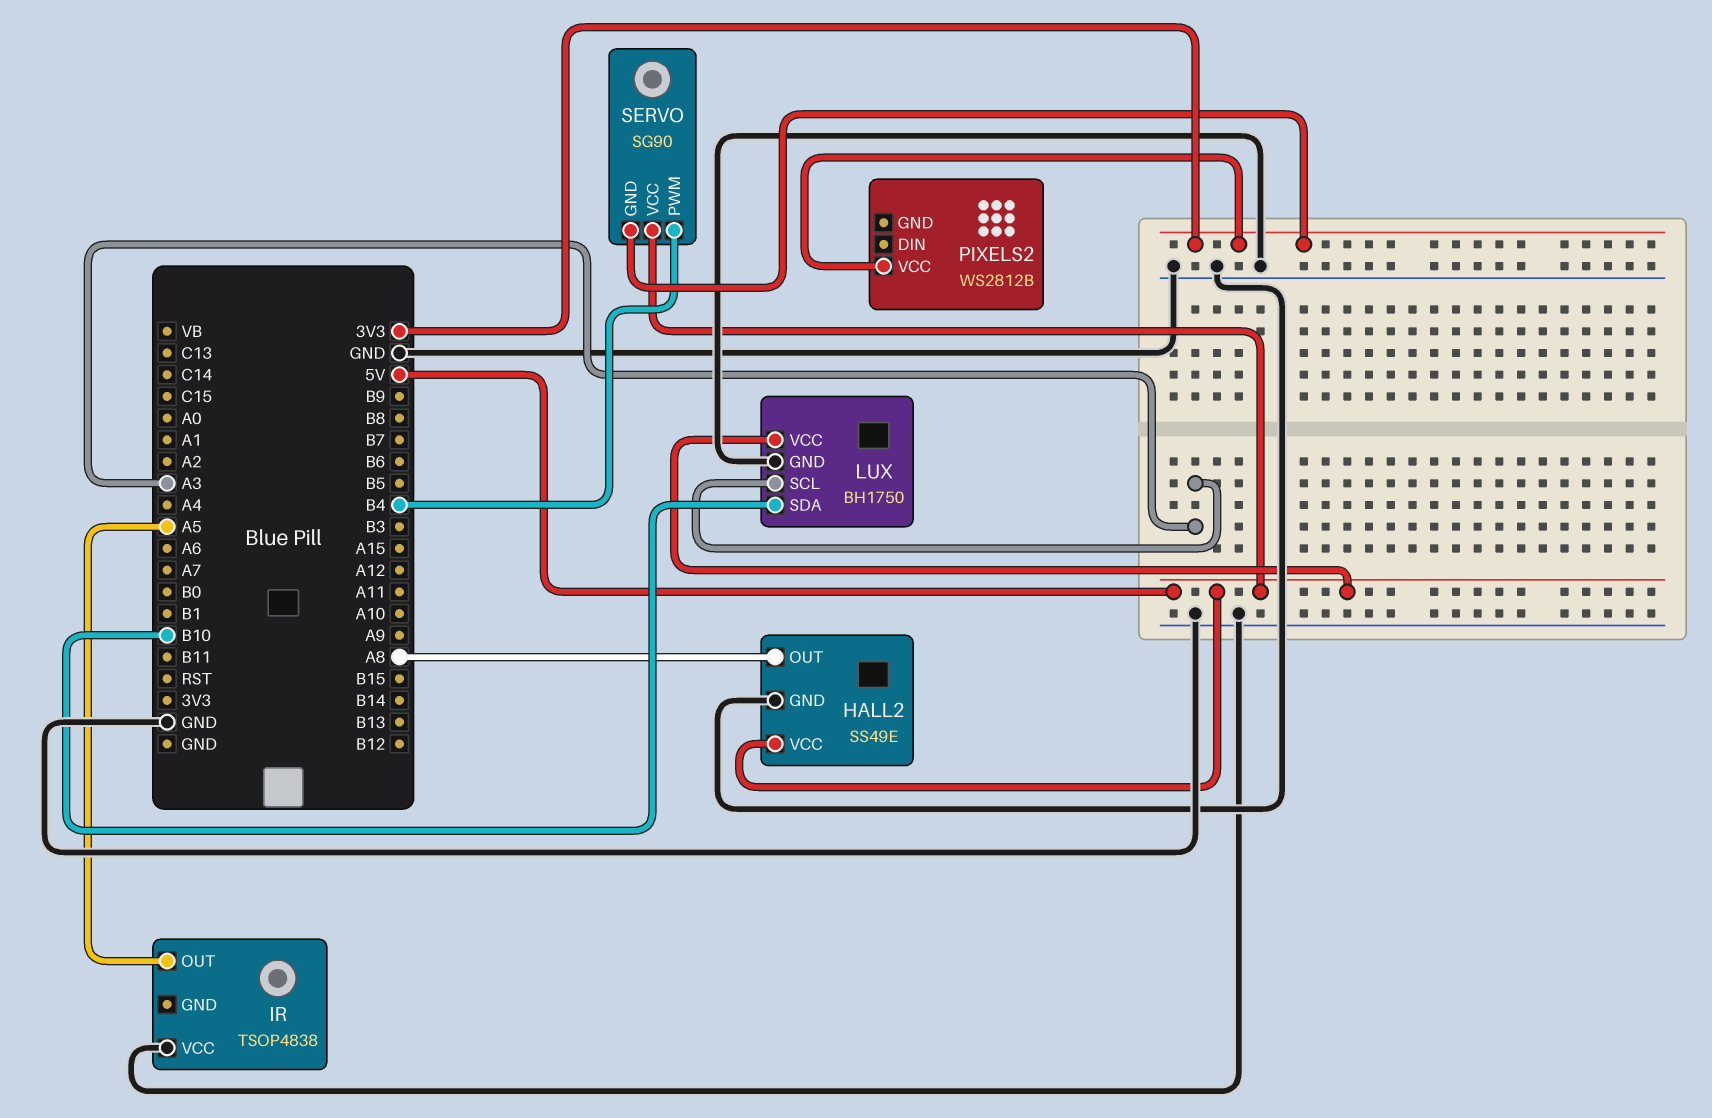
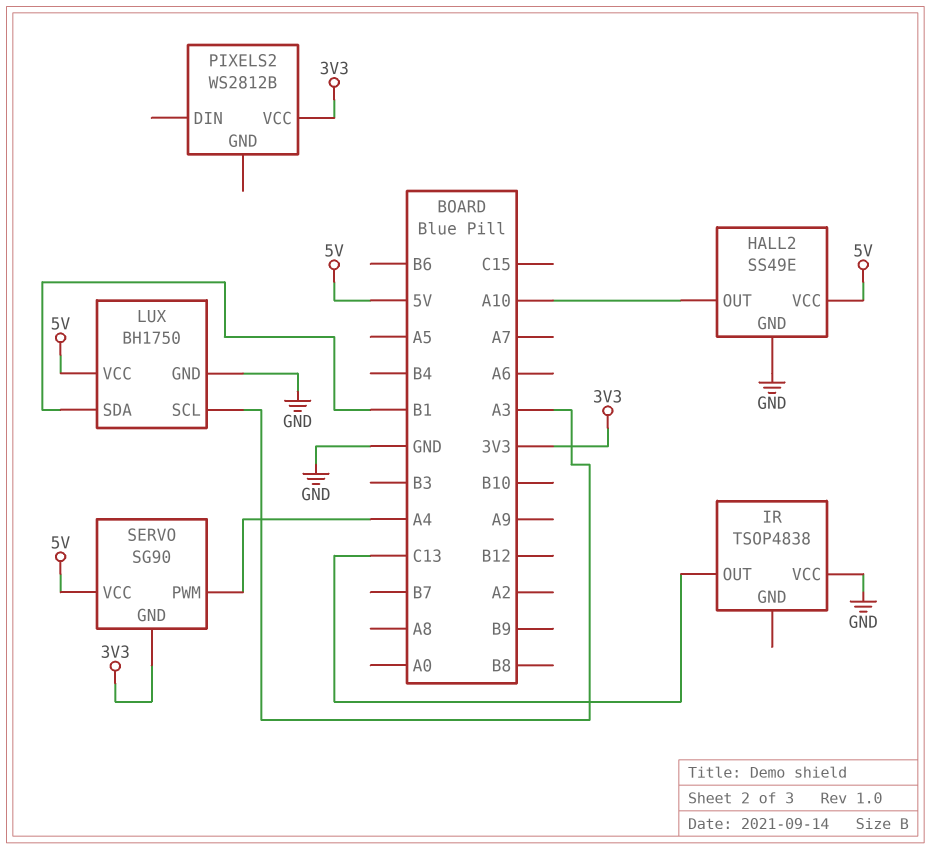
HALL2 pin OUT: A8 -> A10
IR pin OUT: A5 -> C13
LUX pin SDA: B10 -> B1
SERVO pin PWM: B4 -> A4

